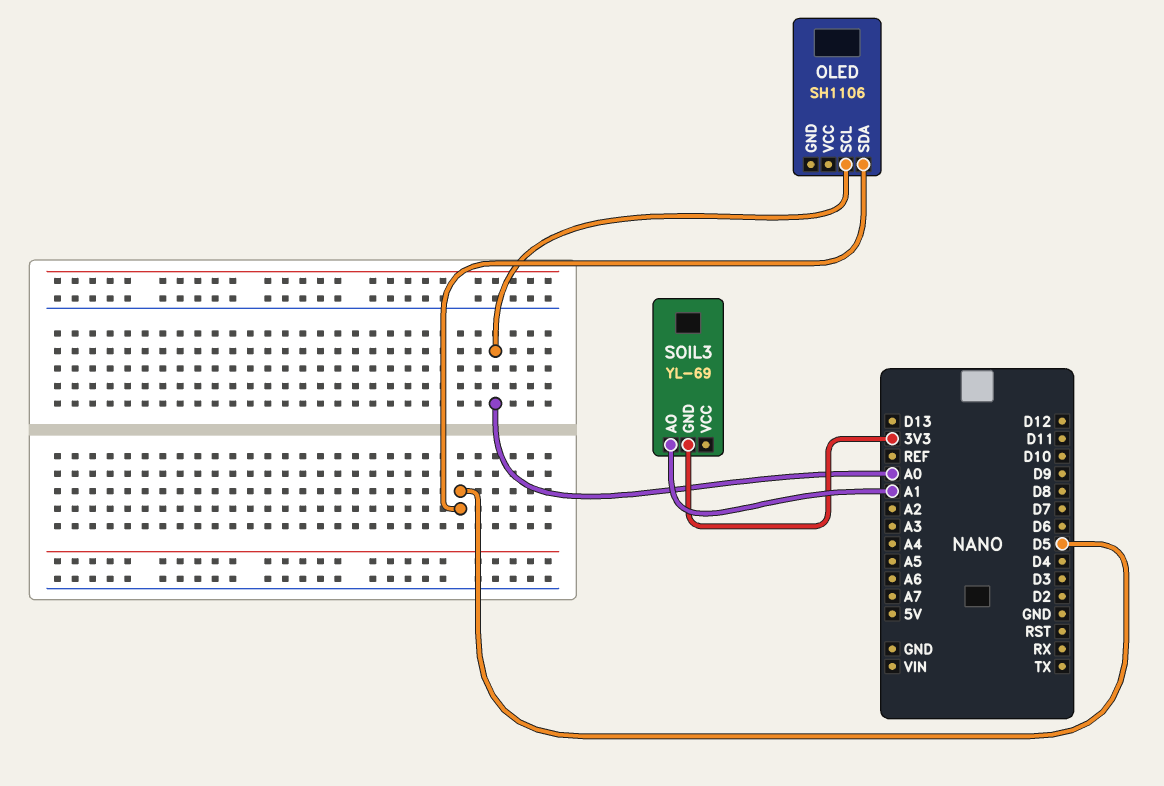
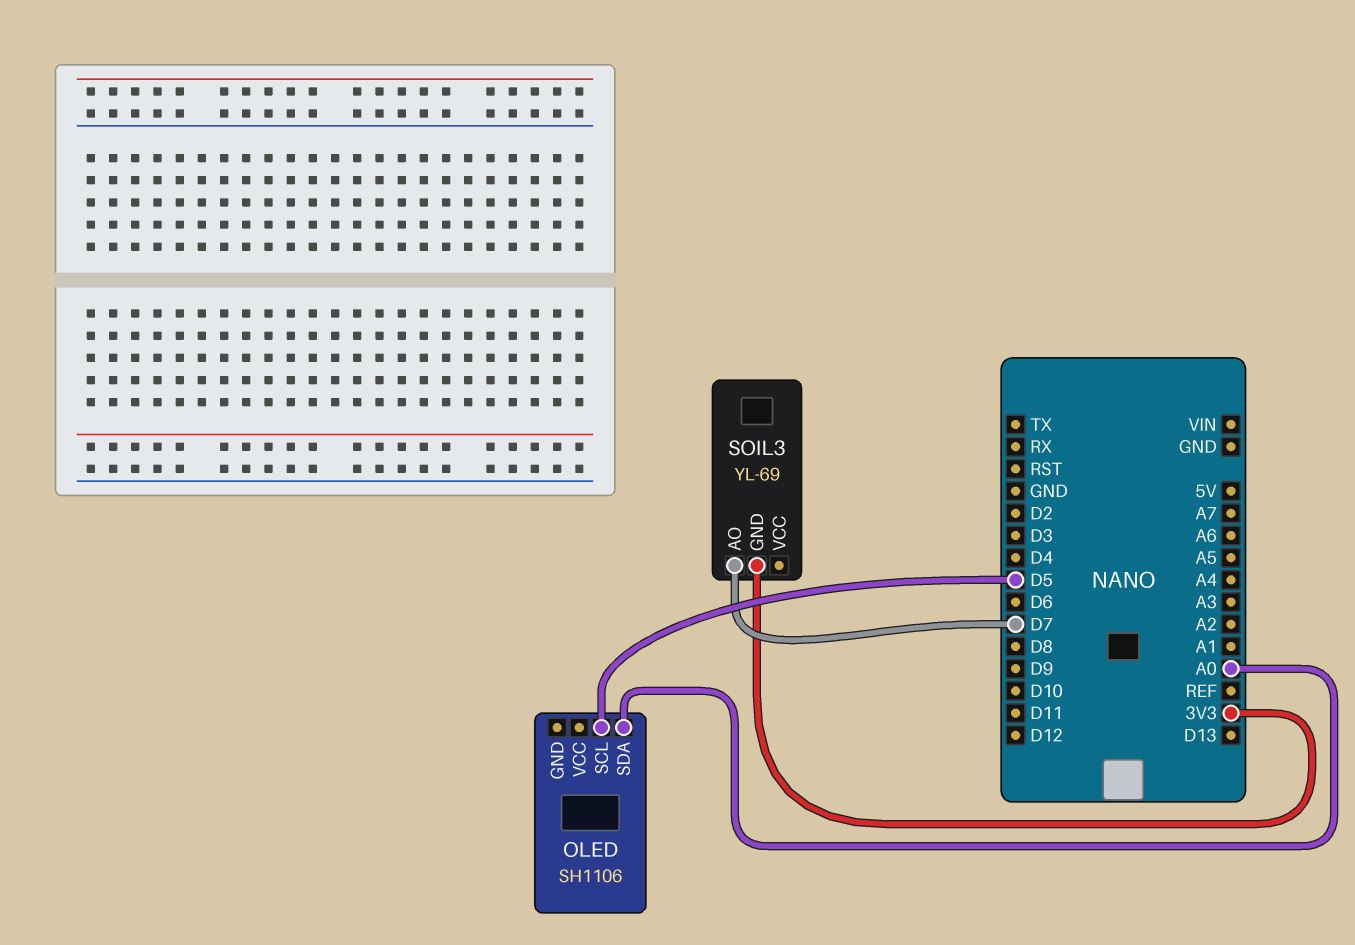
OLED pin SCL: A0 -> D5
OLED pin SDA: D5 -> A0
SOIL3 pin AO: A1 -> D7

